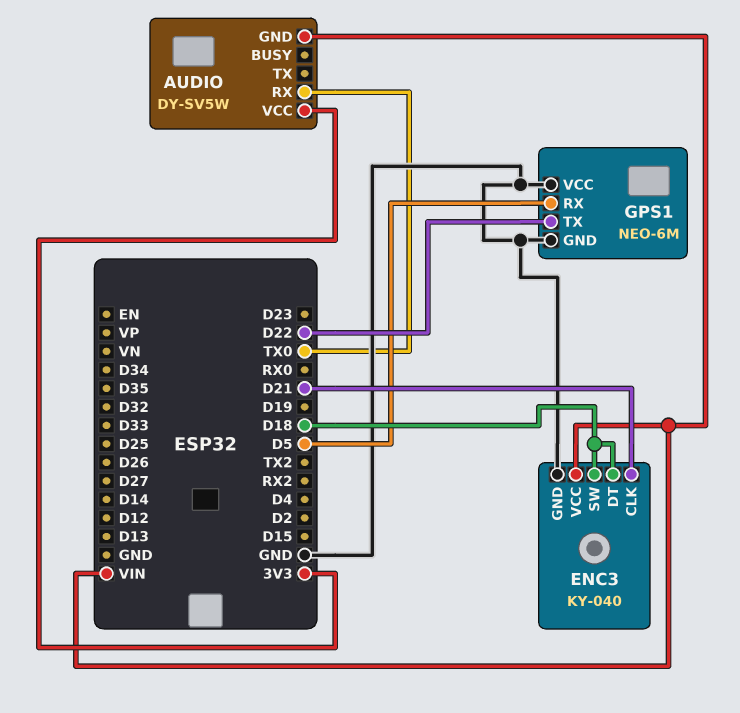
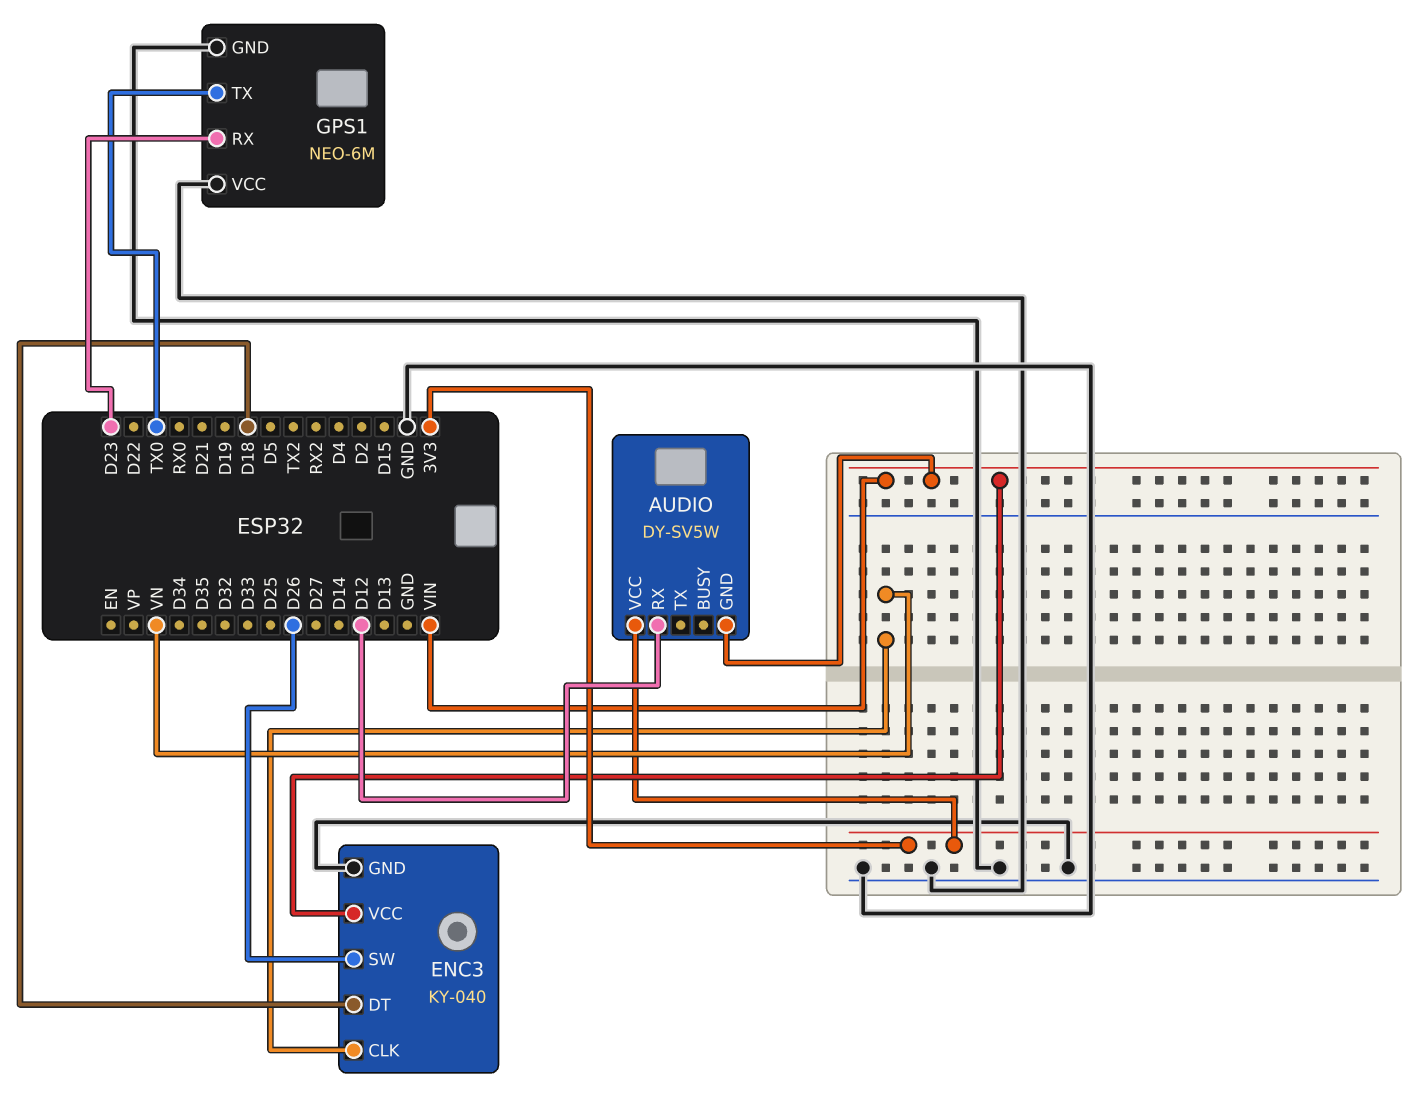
AUDIO pin RX: TX0 -> D12
ENC3 pin CLK: D21 -> VN
ENC3 pin SW: D18 -> D26
GPS1 pin RX: D5 -> D23
GPS1 pin TX: D22 -> TX0

